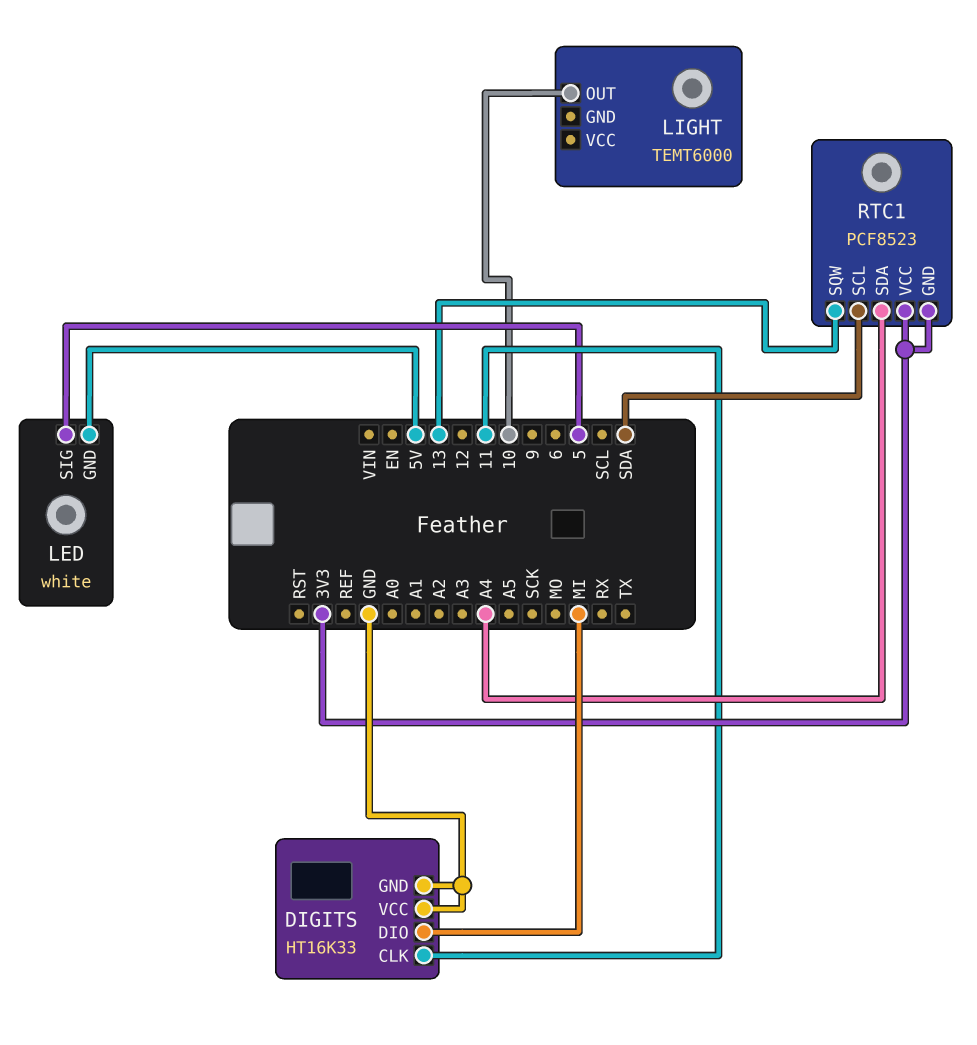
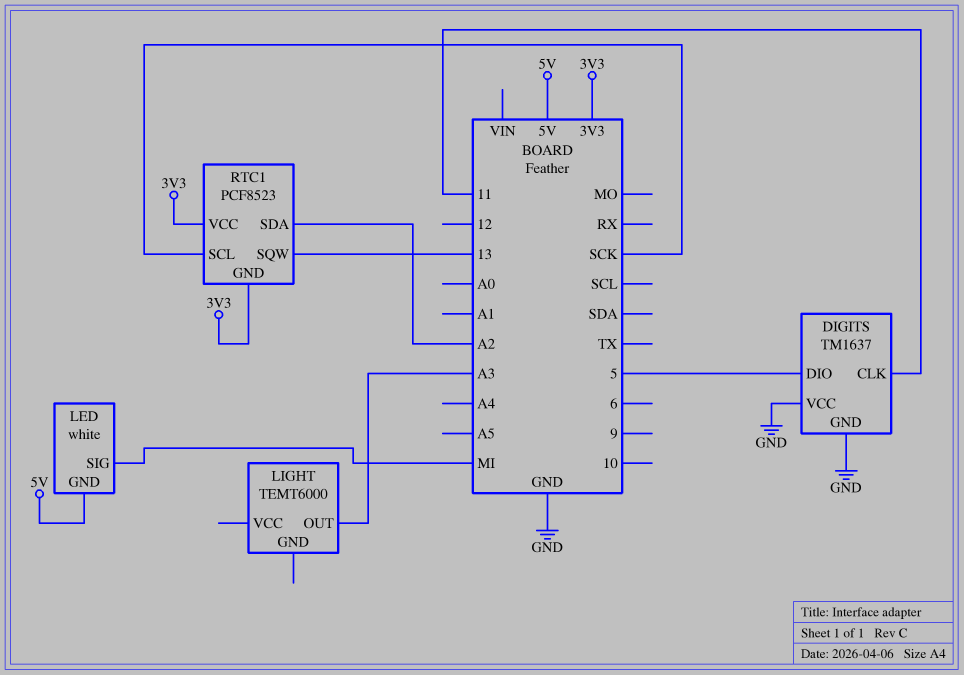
DIGITS: HT16K33 -> TM1637
DIGITS pin DIO: MI -> 5
LED pin SIG: 5 -> MI
LIGHT pin OUT: 10 -> A3
RTC1 pin SCL: SDA -> SCK
RTC1 pin SDA: A4 -> A2

